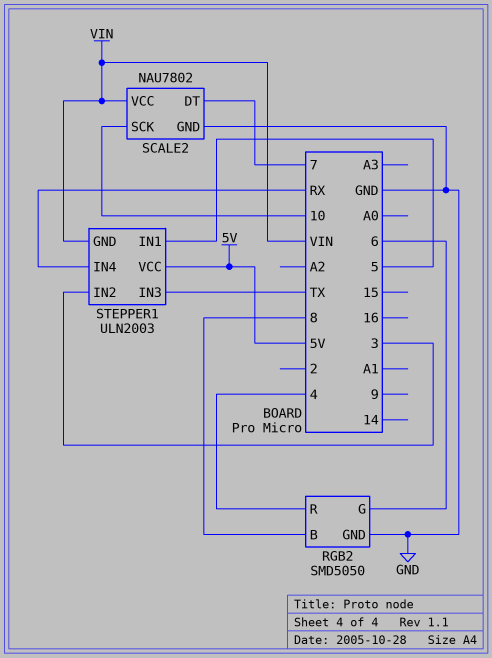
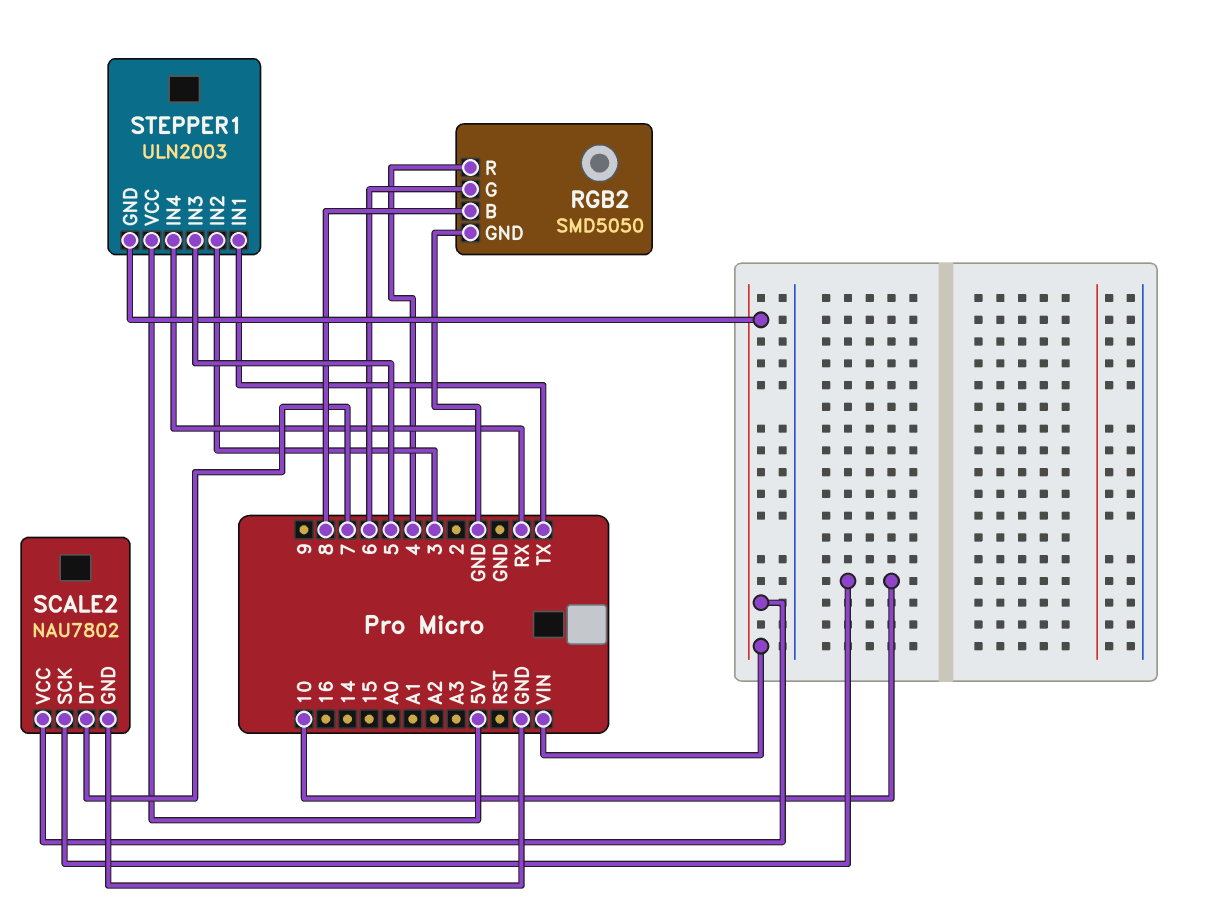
STEPPER1 pin IN1: 5 -> TX
STEPPER1 pin IN3: TX -> 5

